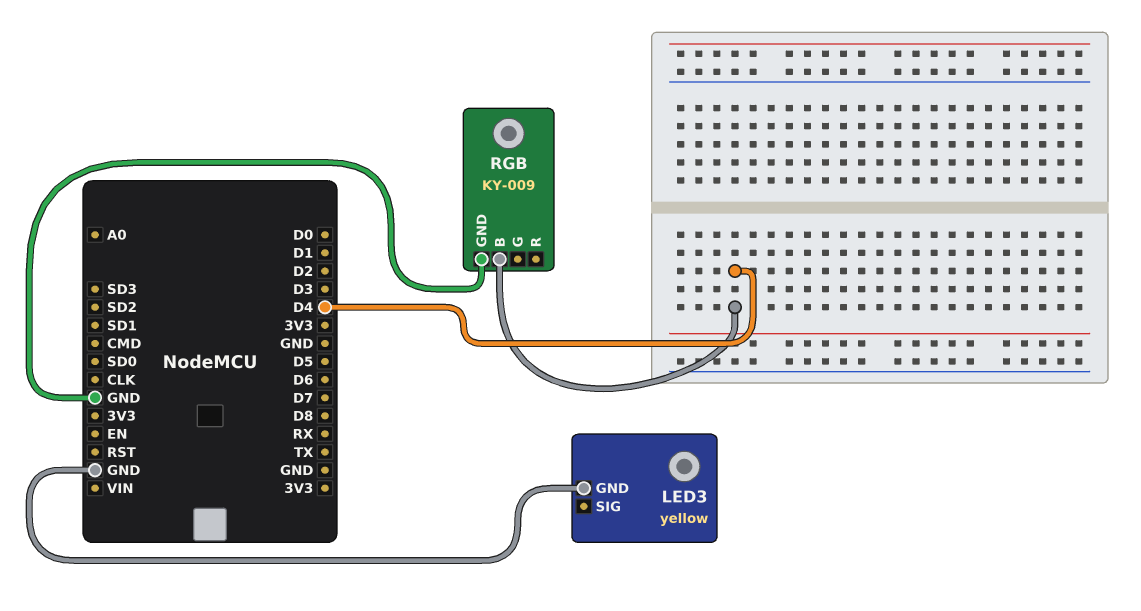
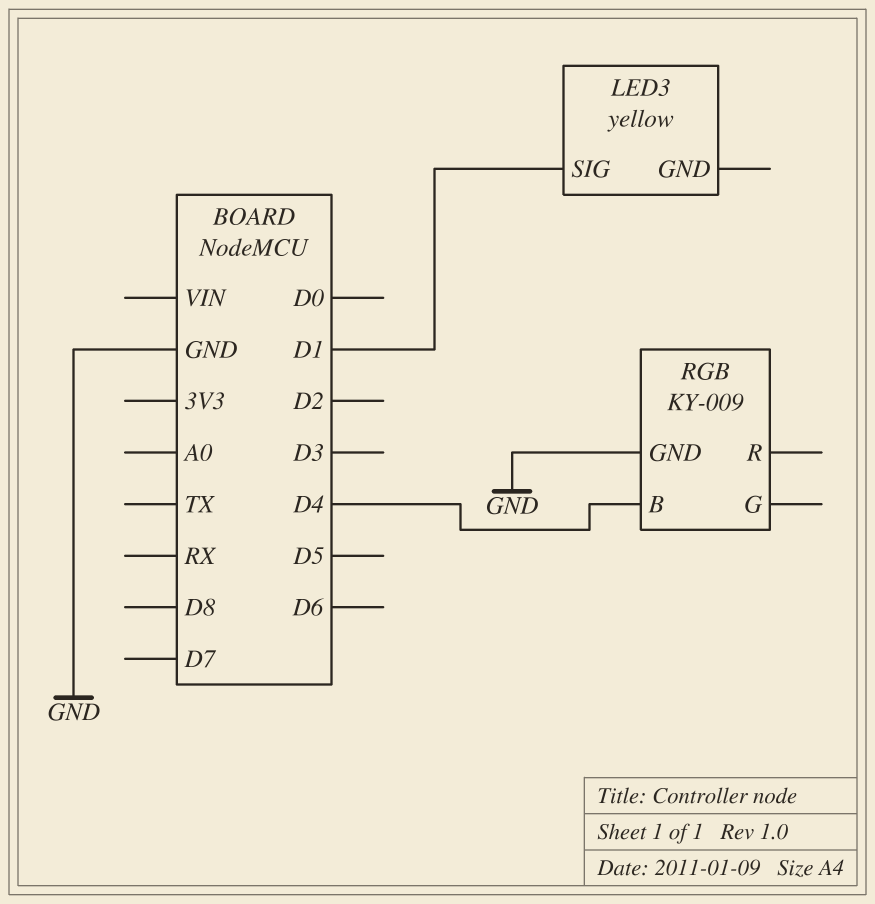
LED3 pin GND: GND -> none
LED3 pin SIG: none -> D1

